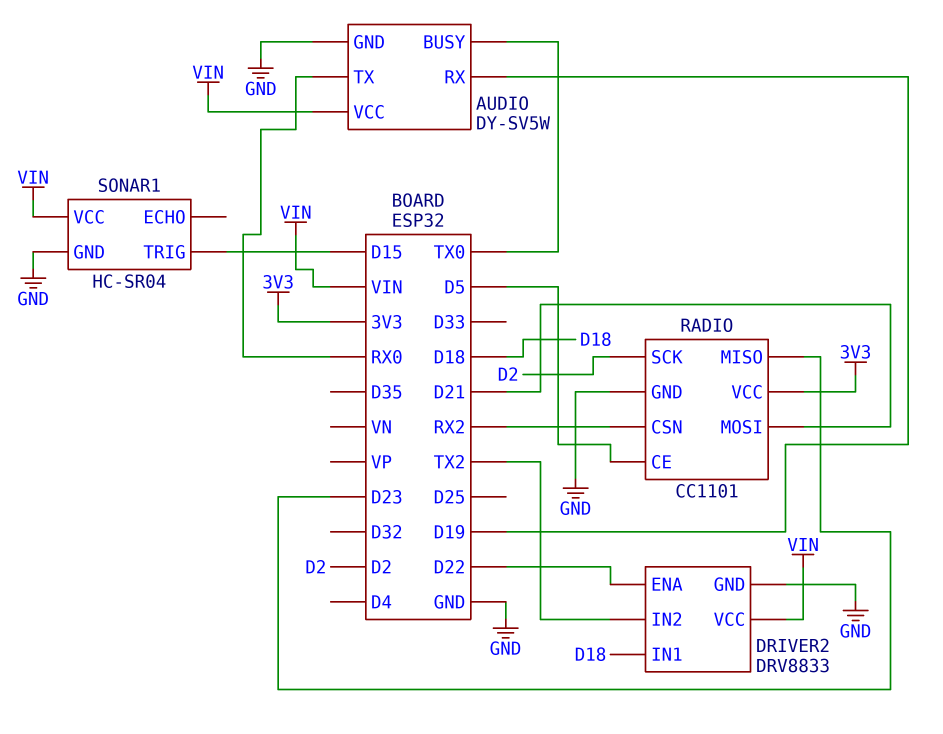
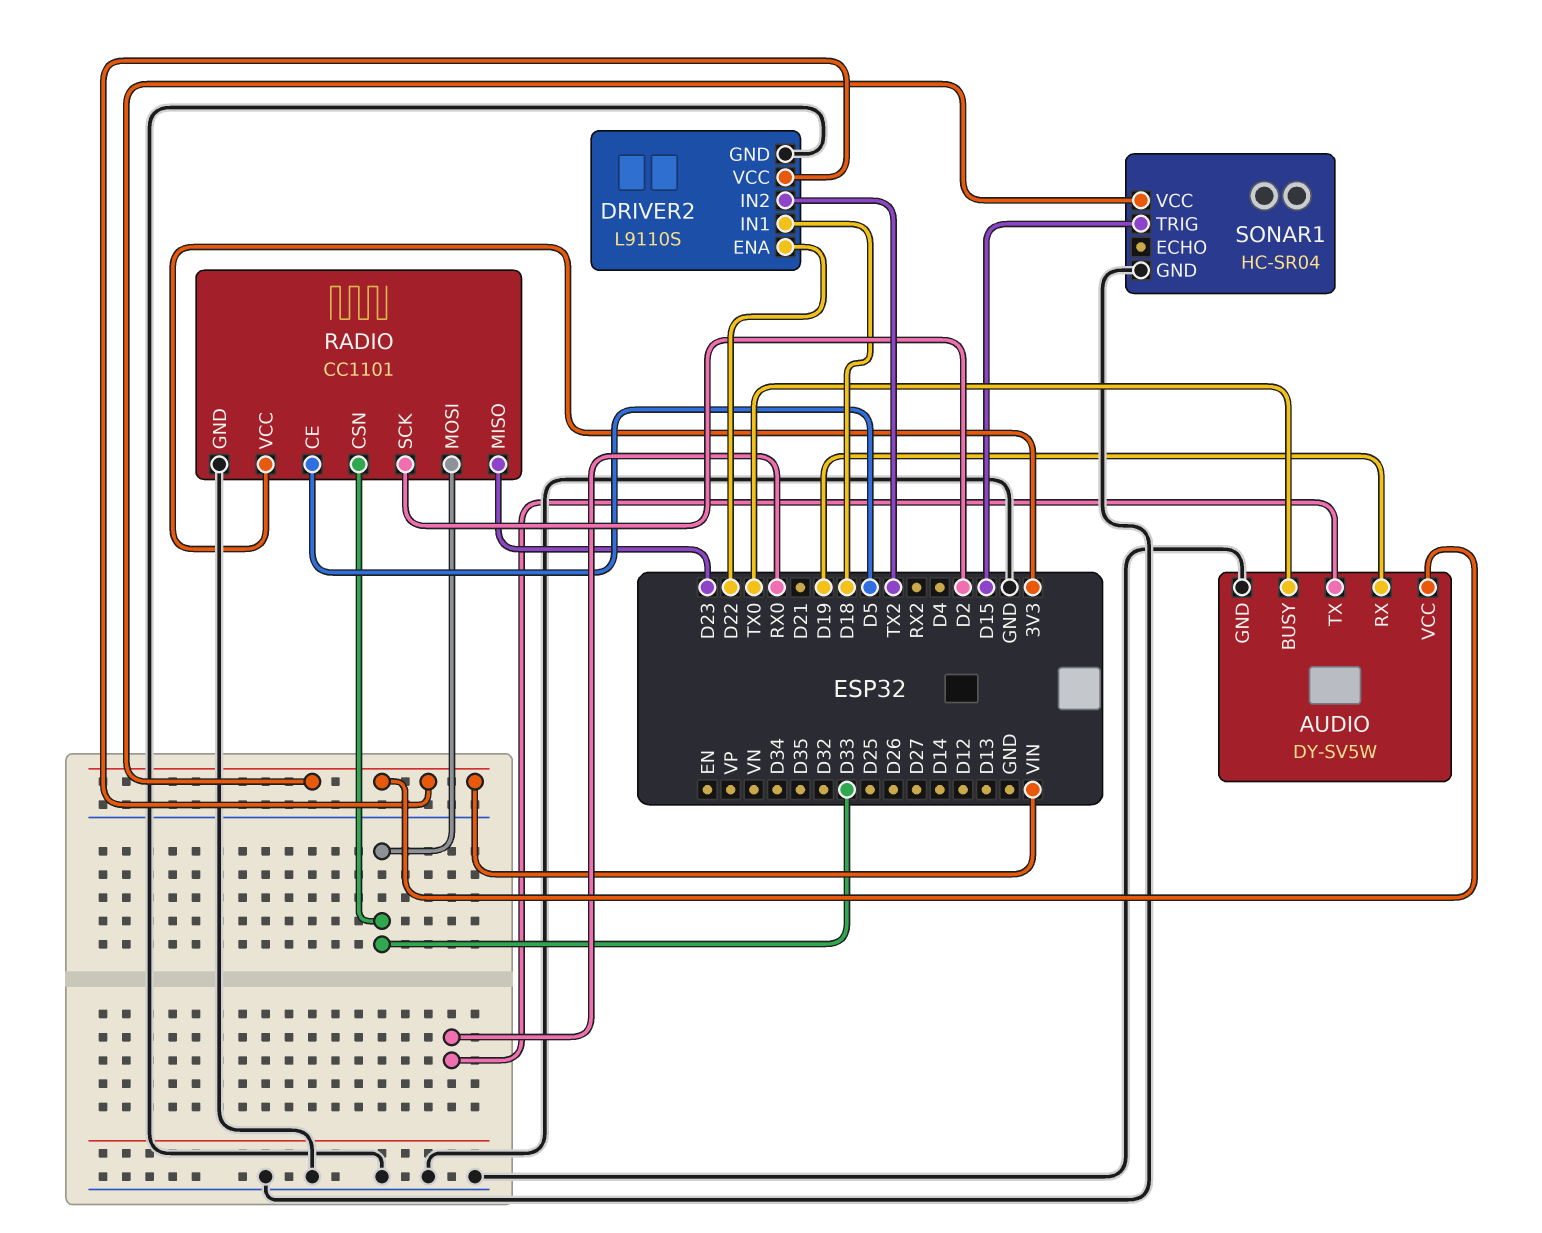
DRIVER2: DRV8833 -> L9110S
RADIO pin CSN: RX2 -> D33
RADIO pin MOSI: D21 -> D33

